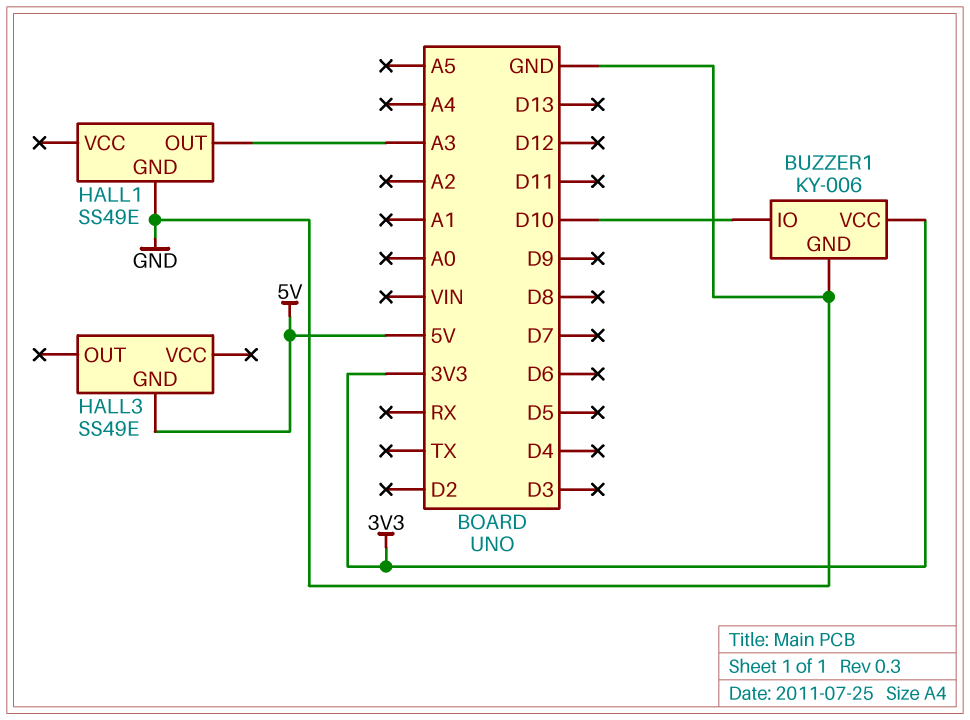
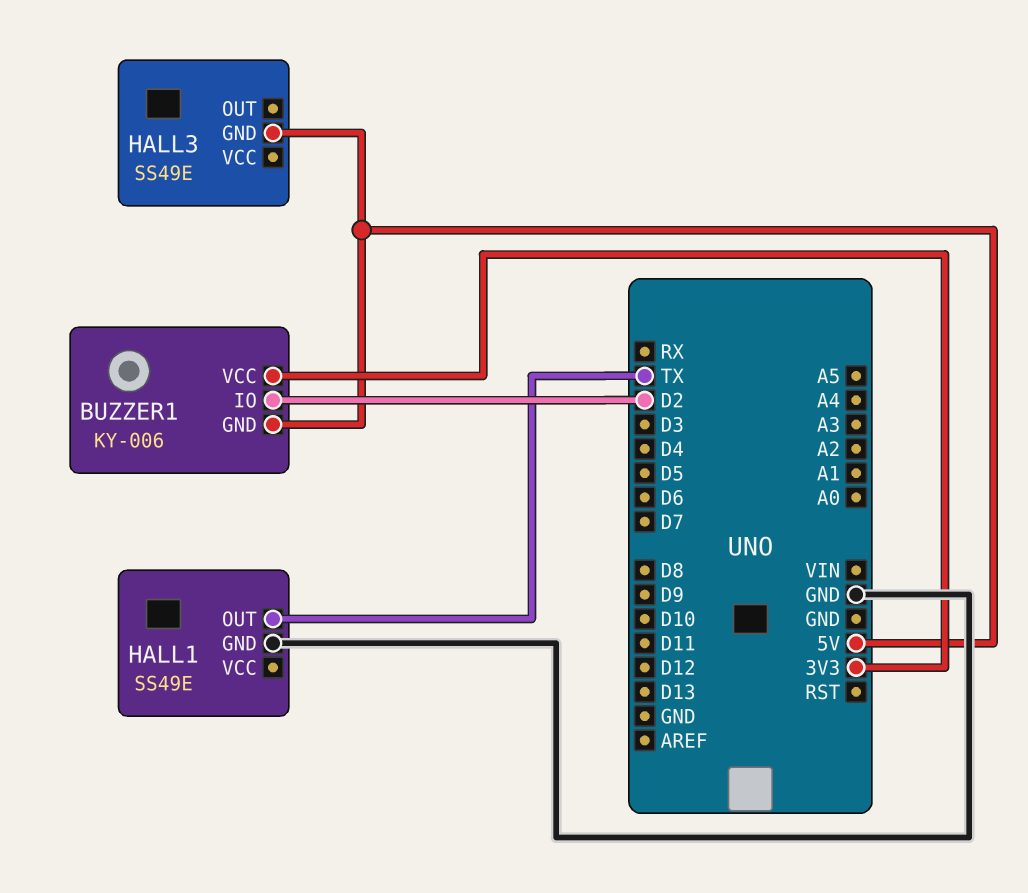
BUZZER1 pin GND: GND -> 5V
BUZZER1 pin IO: D10 -> D2
HALL1 pin OUT: A3 -> TX

